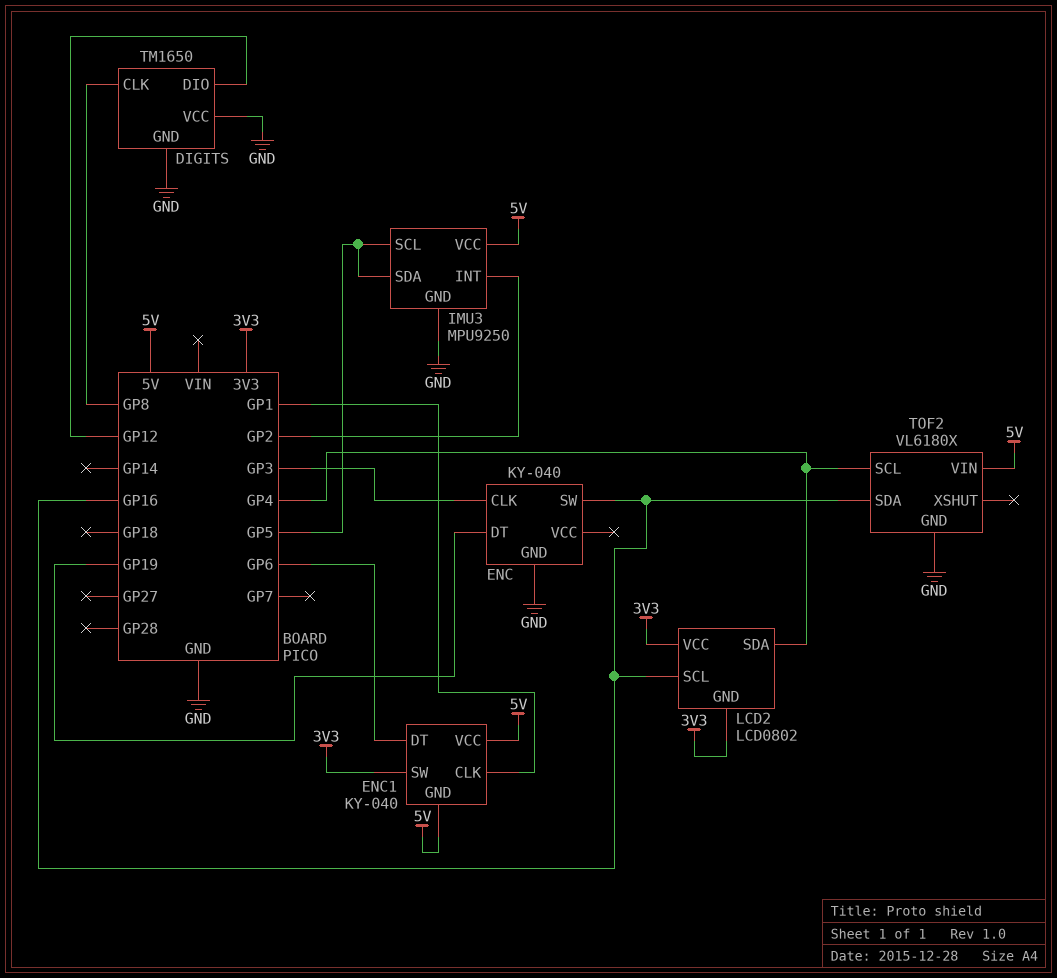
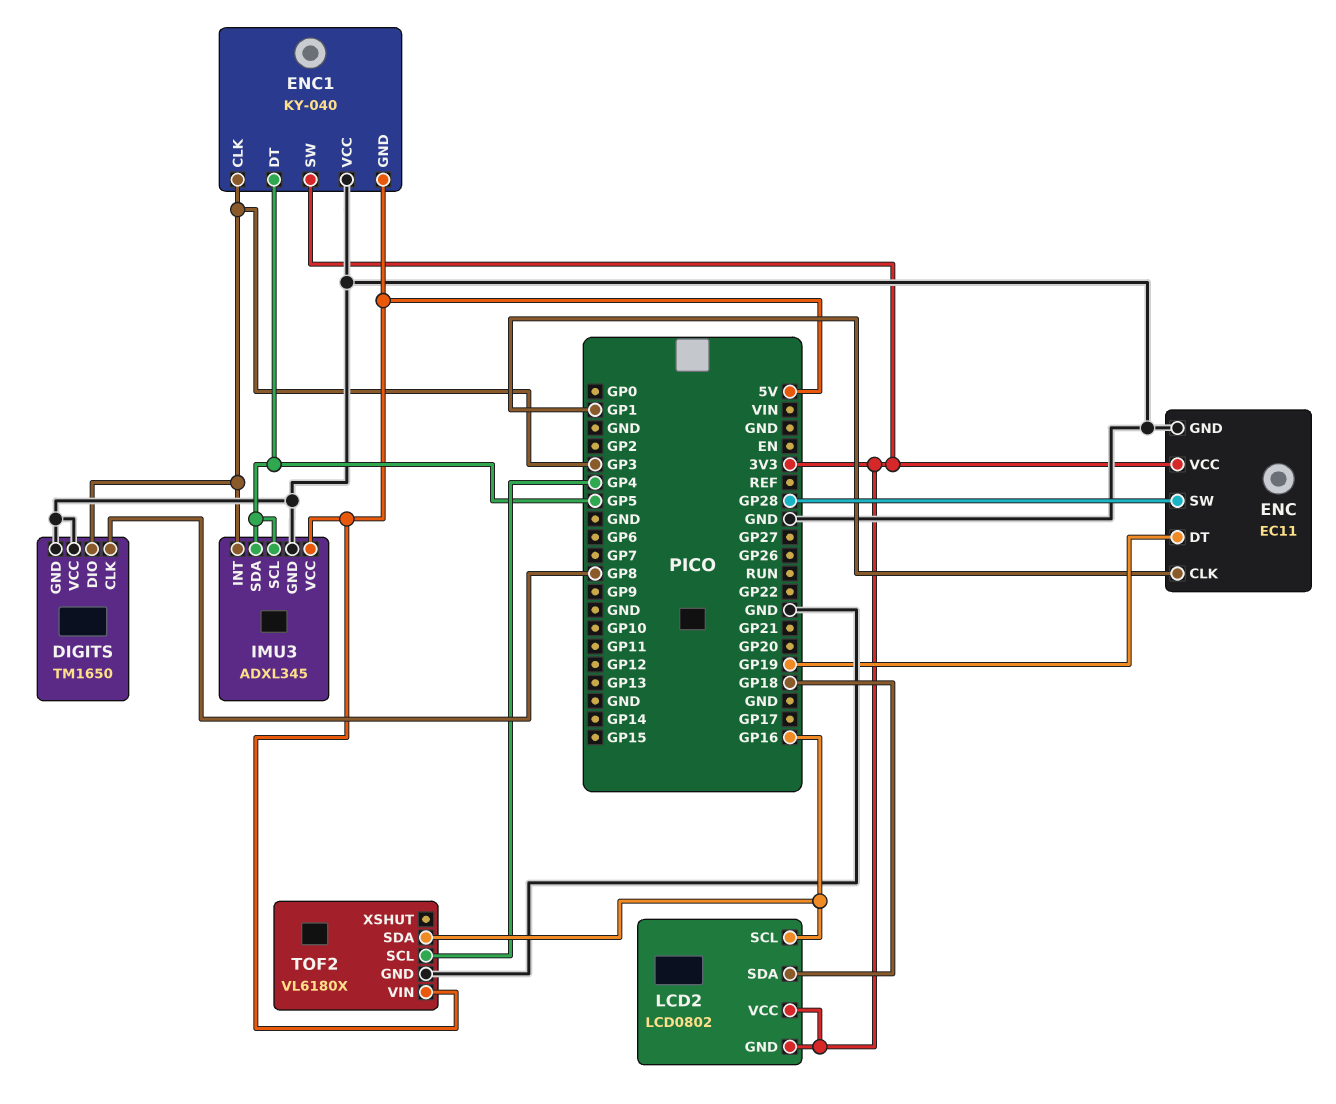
DIGITS pin DIO: GP12 -> GP3
ENC: KY-040 -> EC11
ENC pin CLK: GP3 -> GP1
ENC pin SW: GP16 -> GP28
ENC pin VCC: none -> 3V3
ENC1 pin CLK: GP1 -> GP3
ENC1 pin DT: GP6 -> GP5
ENC1 pin VCC: 5V -> GND
IMU3: MPU9250 -> ADXL345
IMU3 pin INT: GP2 -> GP3
LCD2 pin SDA: GP4 -> GP18

